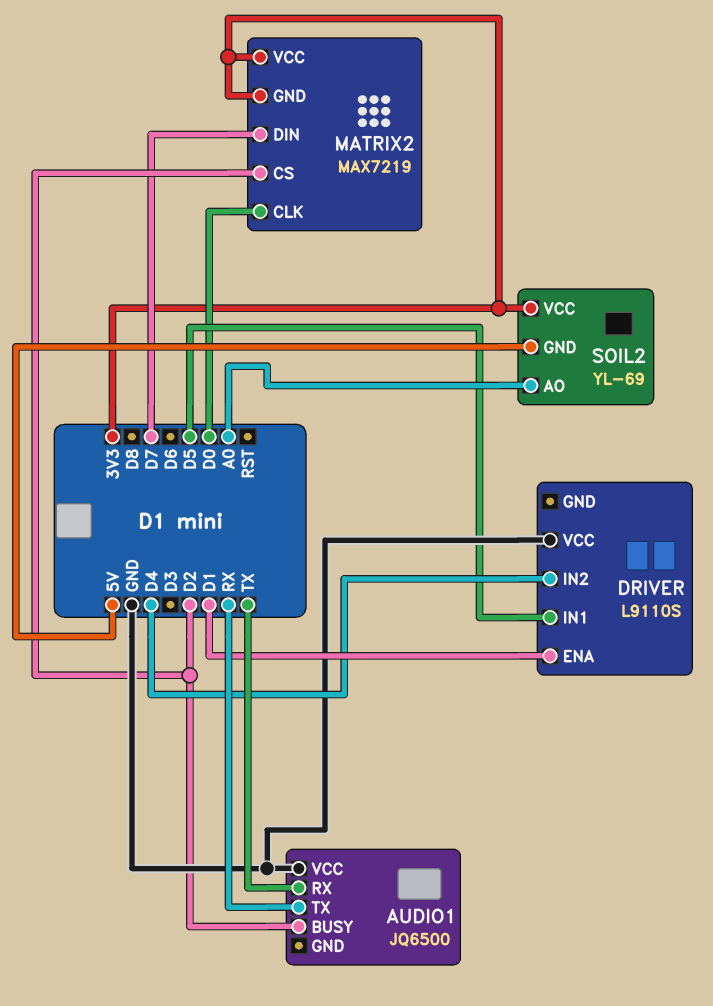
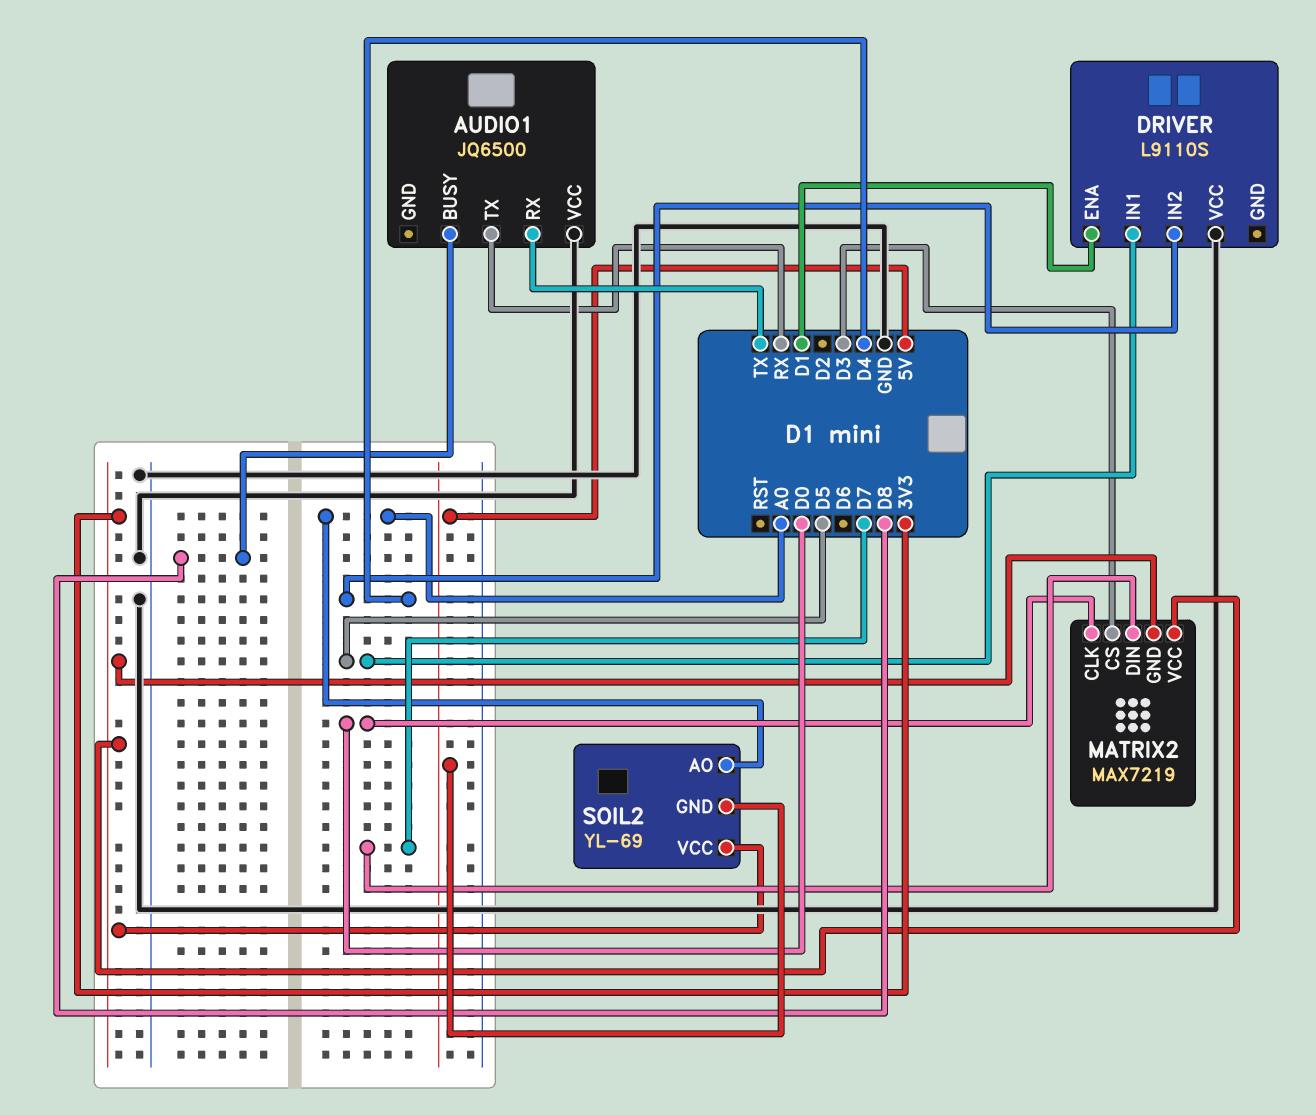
AUDIO1 pin BUSY: D2 -> D8
MATRIX2 pin CS: D2 -> D3

